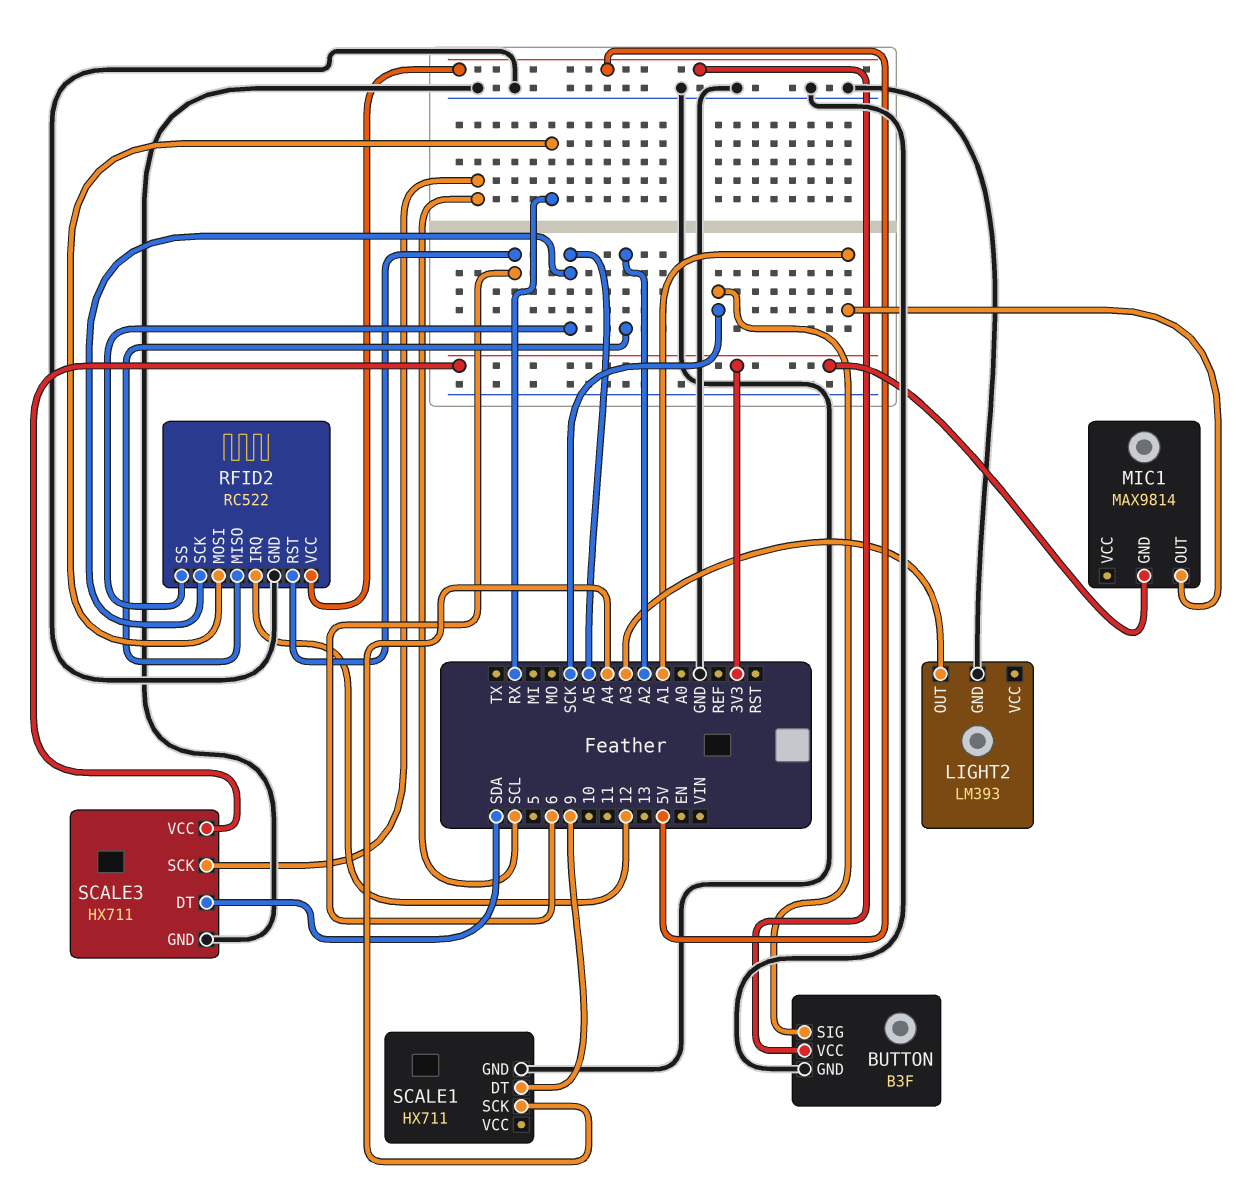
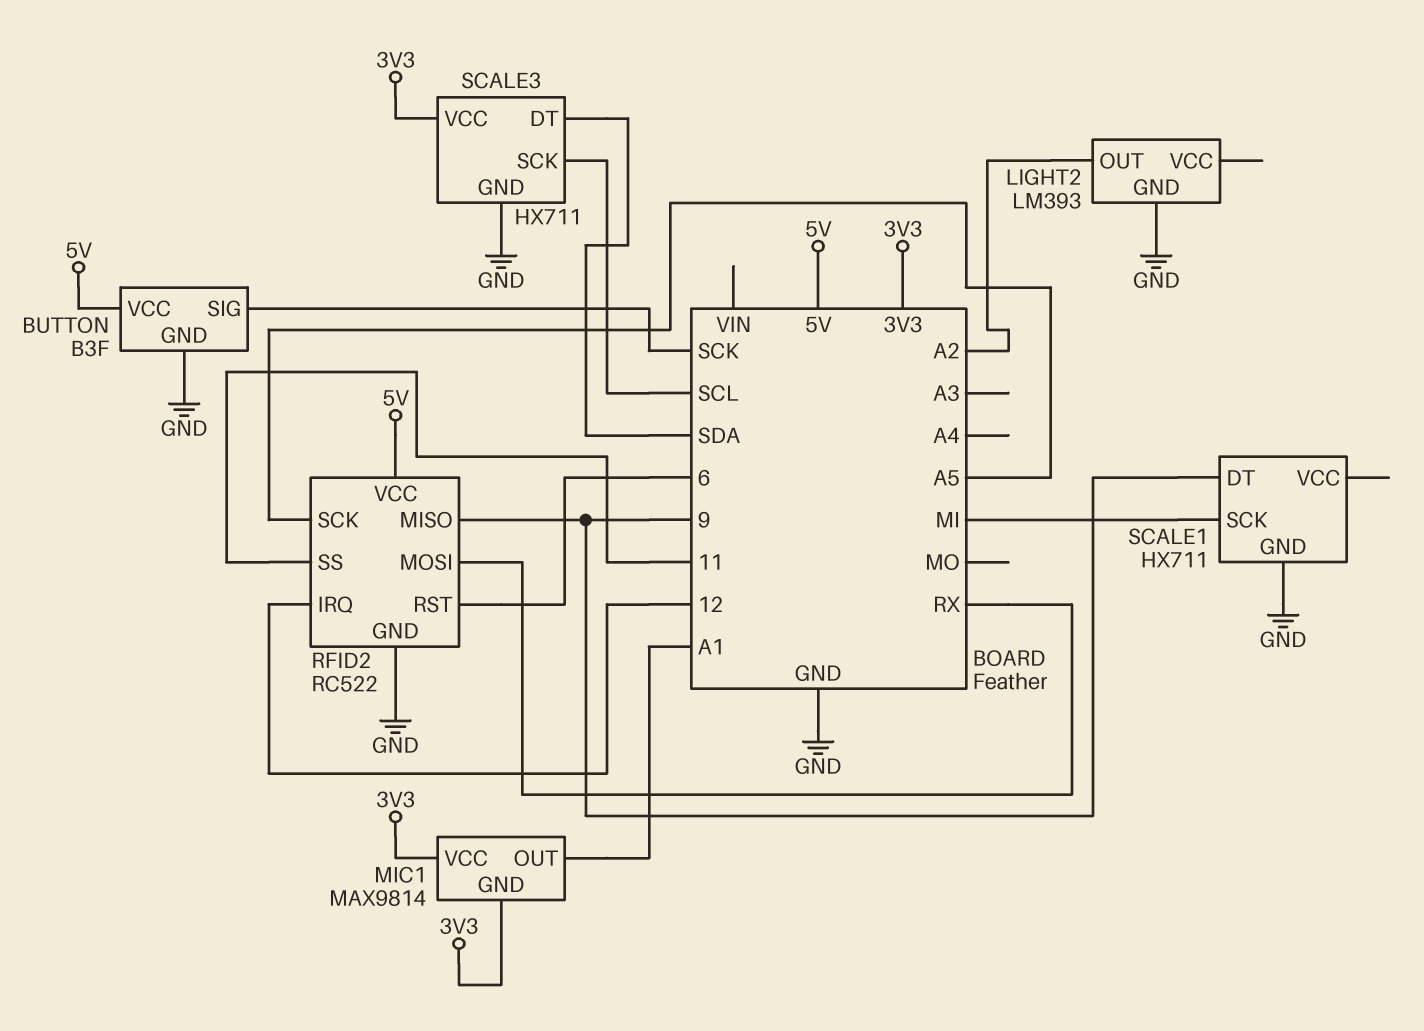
LIGHT2 pin OUT: A3 -> A2
MIC1 pin VCC: none -> 3V3
RFID2 pin MISO: A2 -> 9
RFID2 pin SS: A5 -> 11
SCALE1 pin SCK: A4 -> MI

